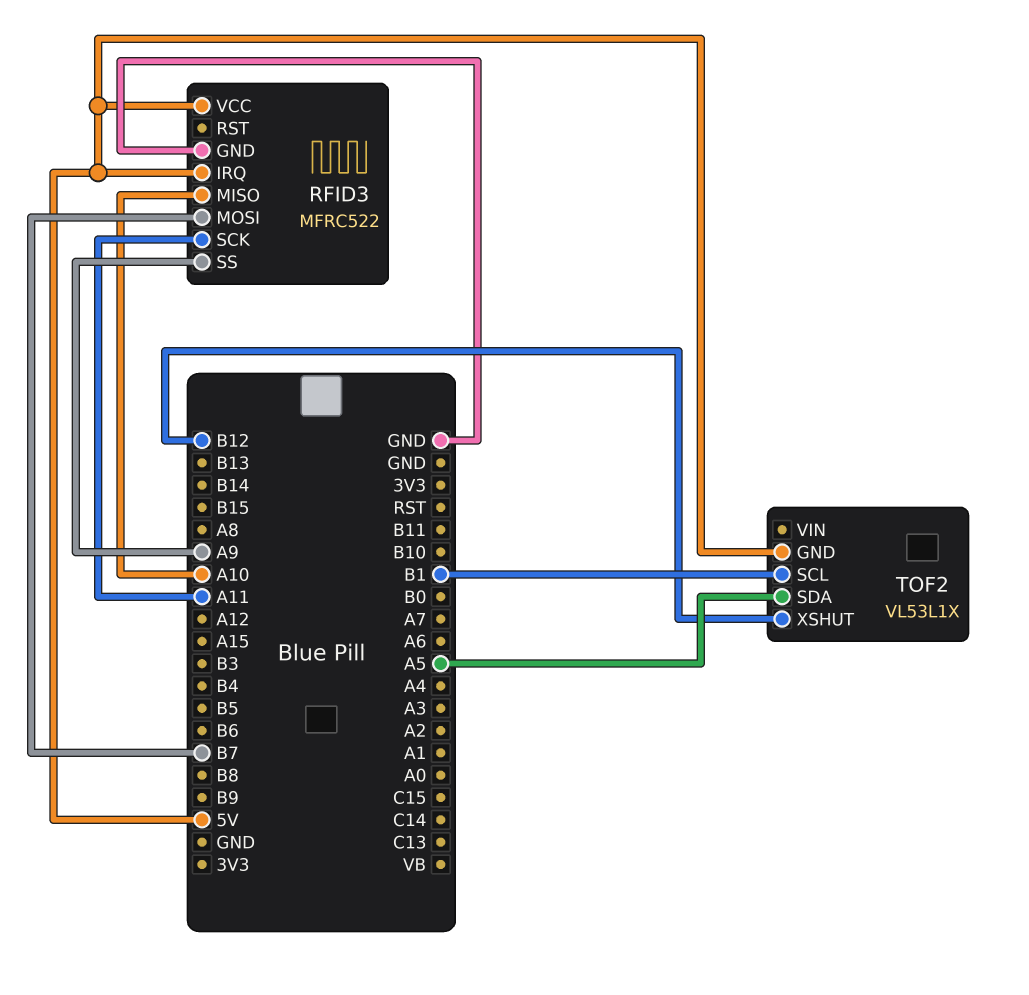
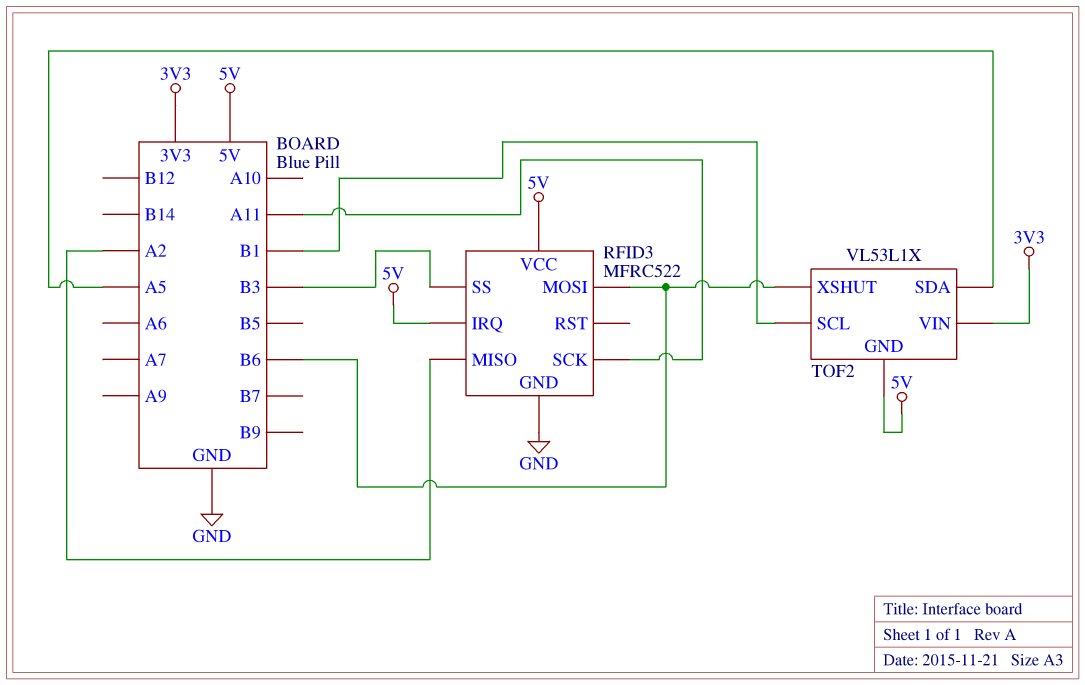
RFID3 pin MISO: A10 -> A2
RFID3 pin MOSI: B7 -> B6
RFID3 pin SS: A9 -> B3
TOF2 pin VIN: none -> 3V3
TOF2 pin XSHUT: B12 -> B6

